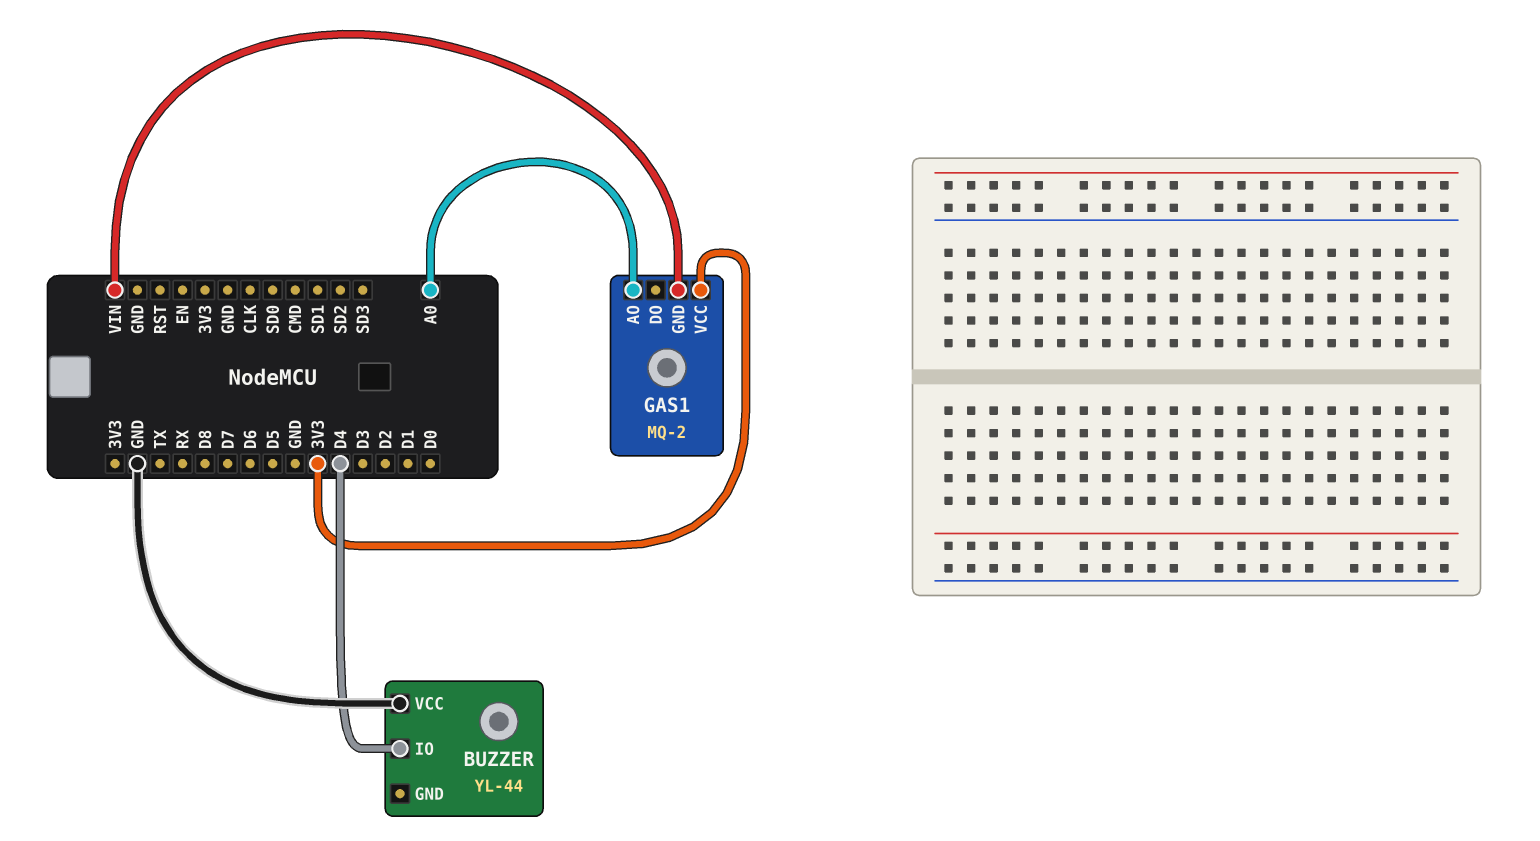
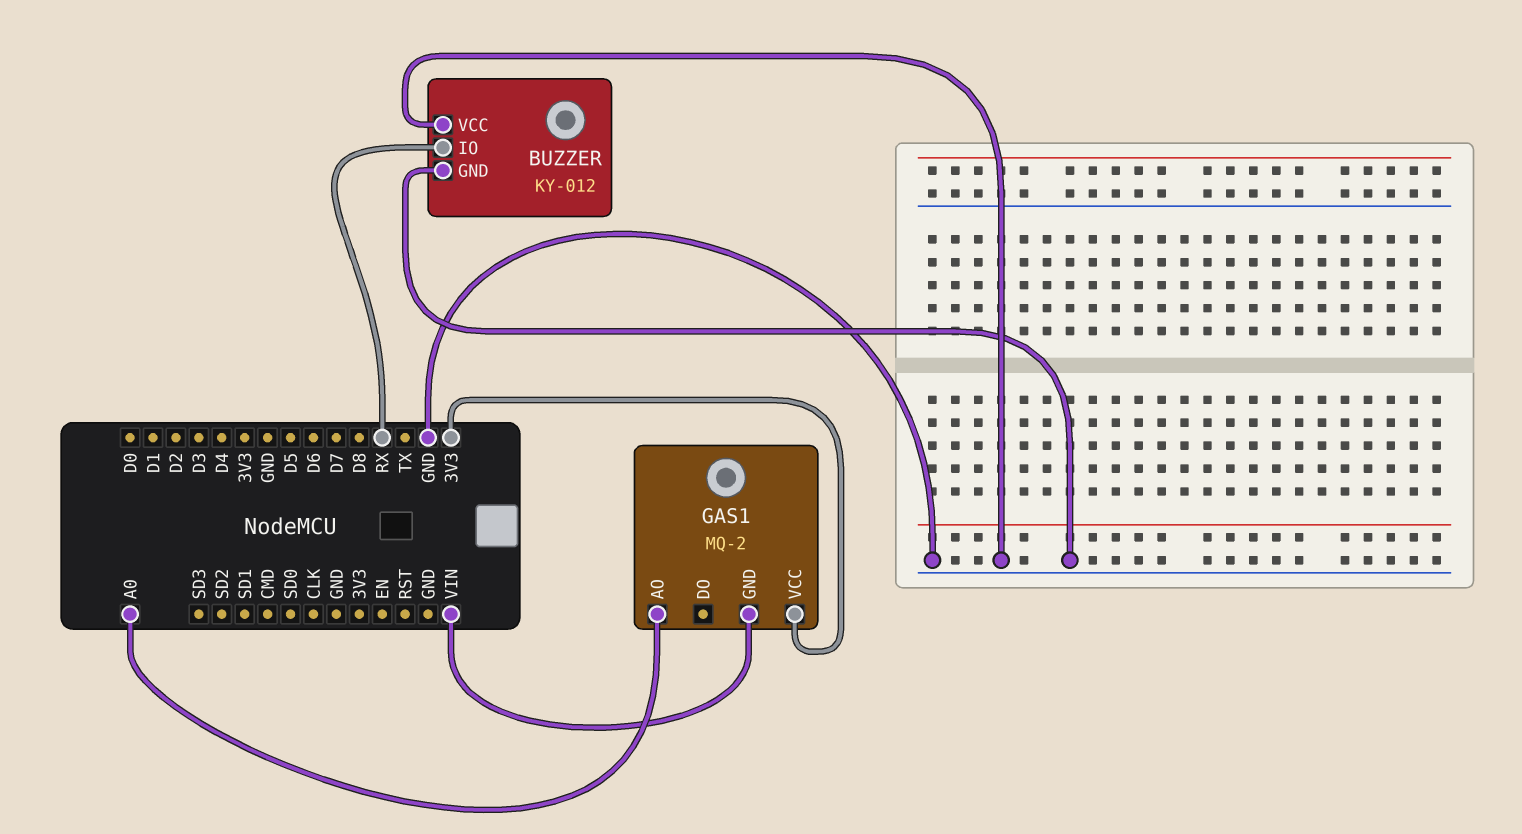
BUZZER: YL-44 -> KY-012
BUZZER pin GND: none -> GND
BUZZER pin IO: D4 -> RX

